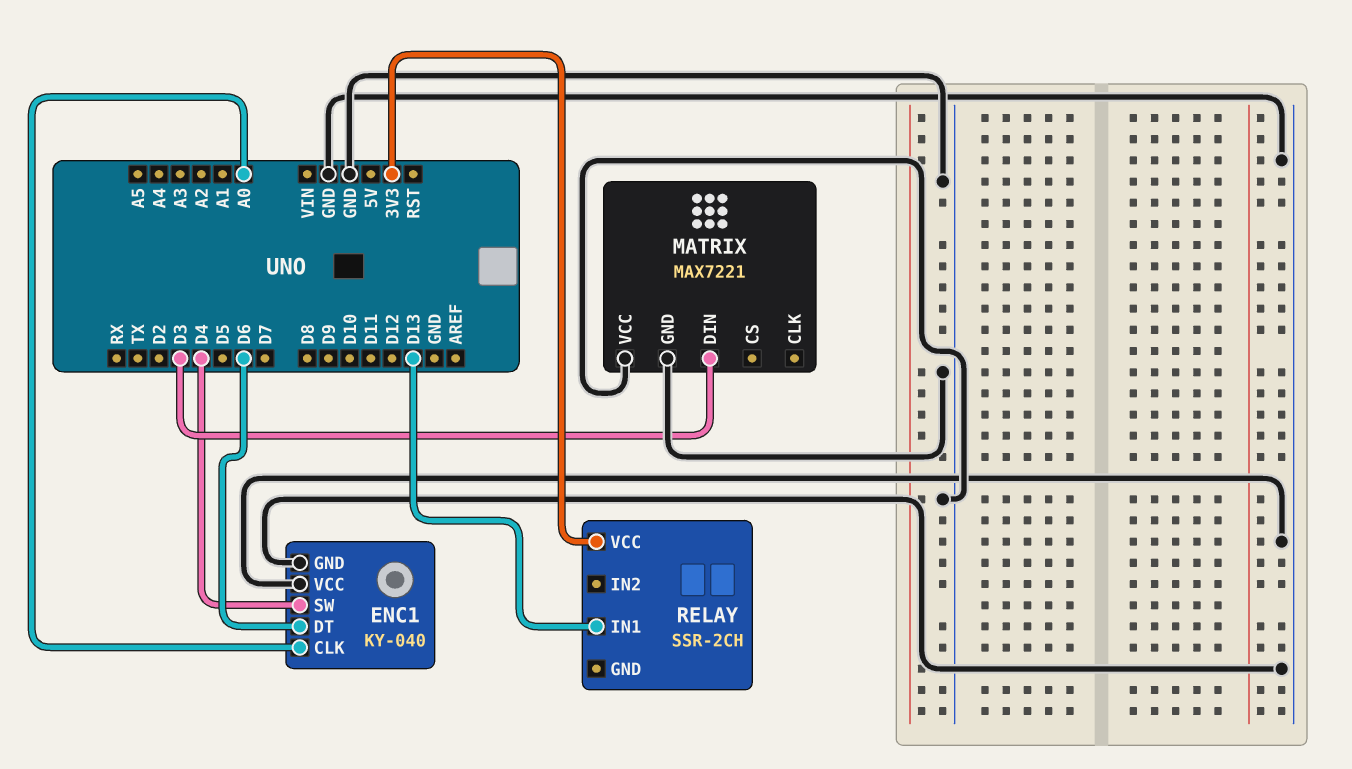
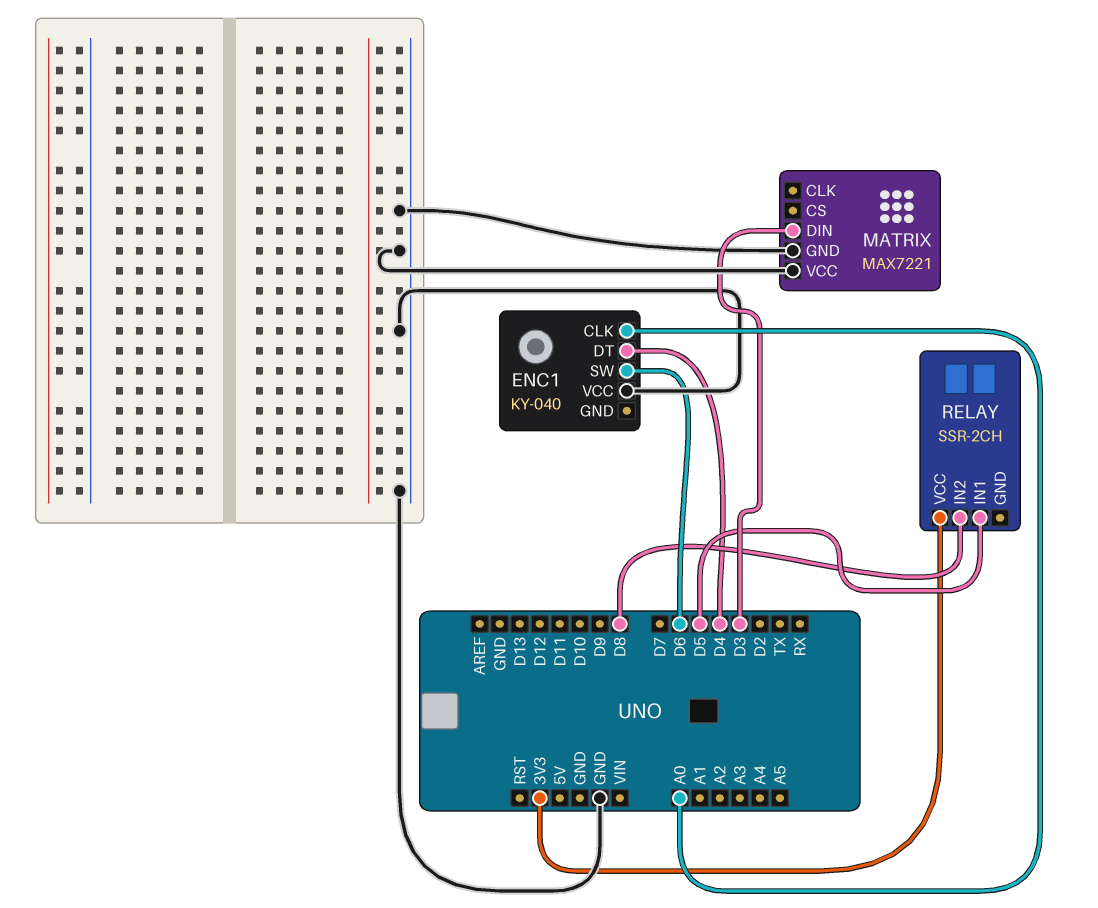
ENC1 pin DT: D6 -> D4
ENC1 pin GND: GND -> none
ENC1 pin SW: D4 -> D6
RELAY pin IN1: D13 -> D5
RELAY pin IN2: none -> D8

